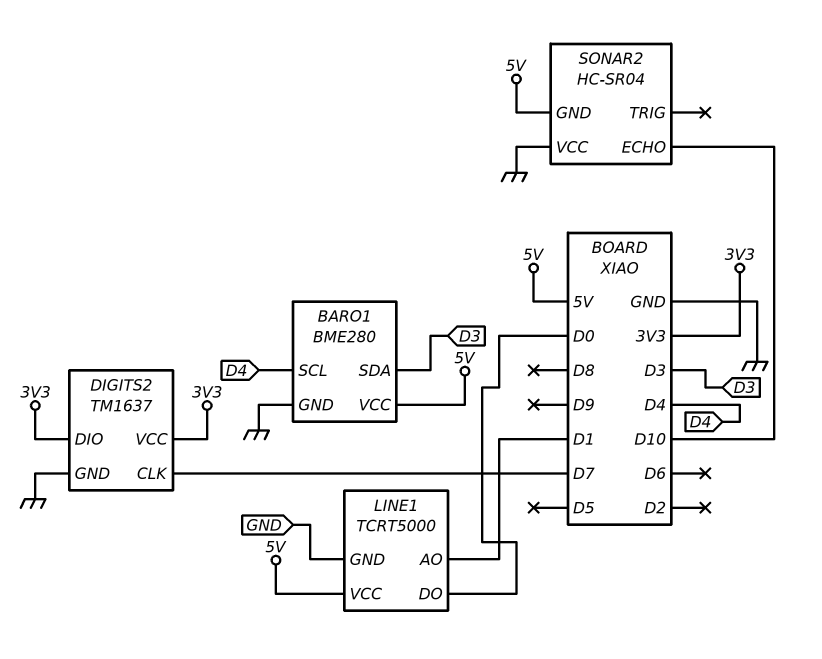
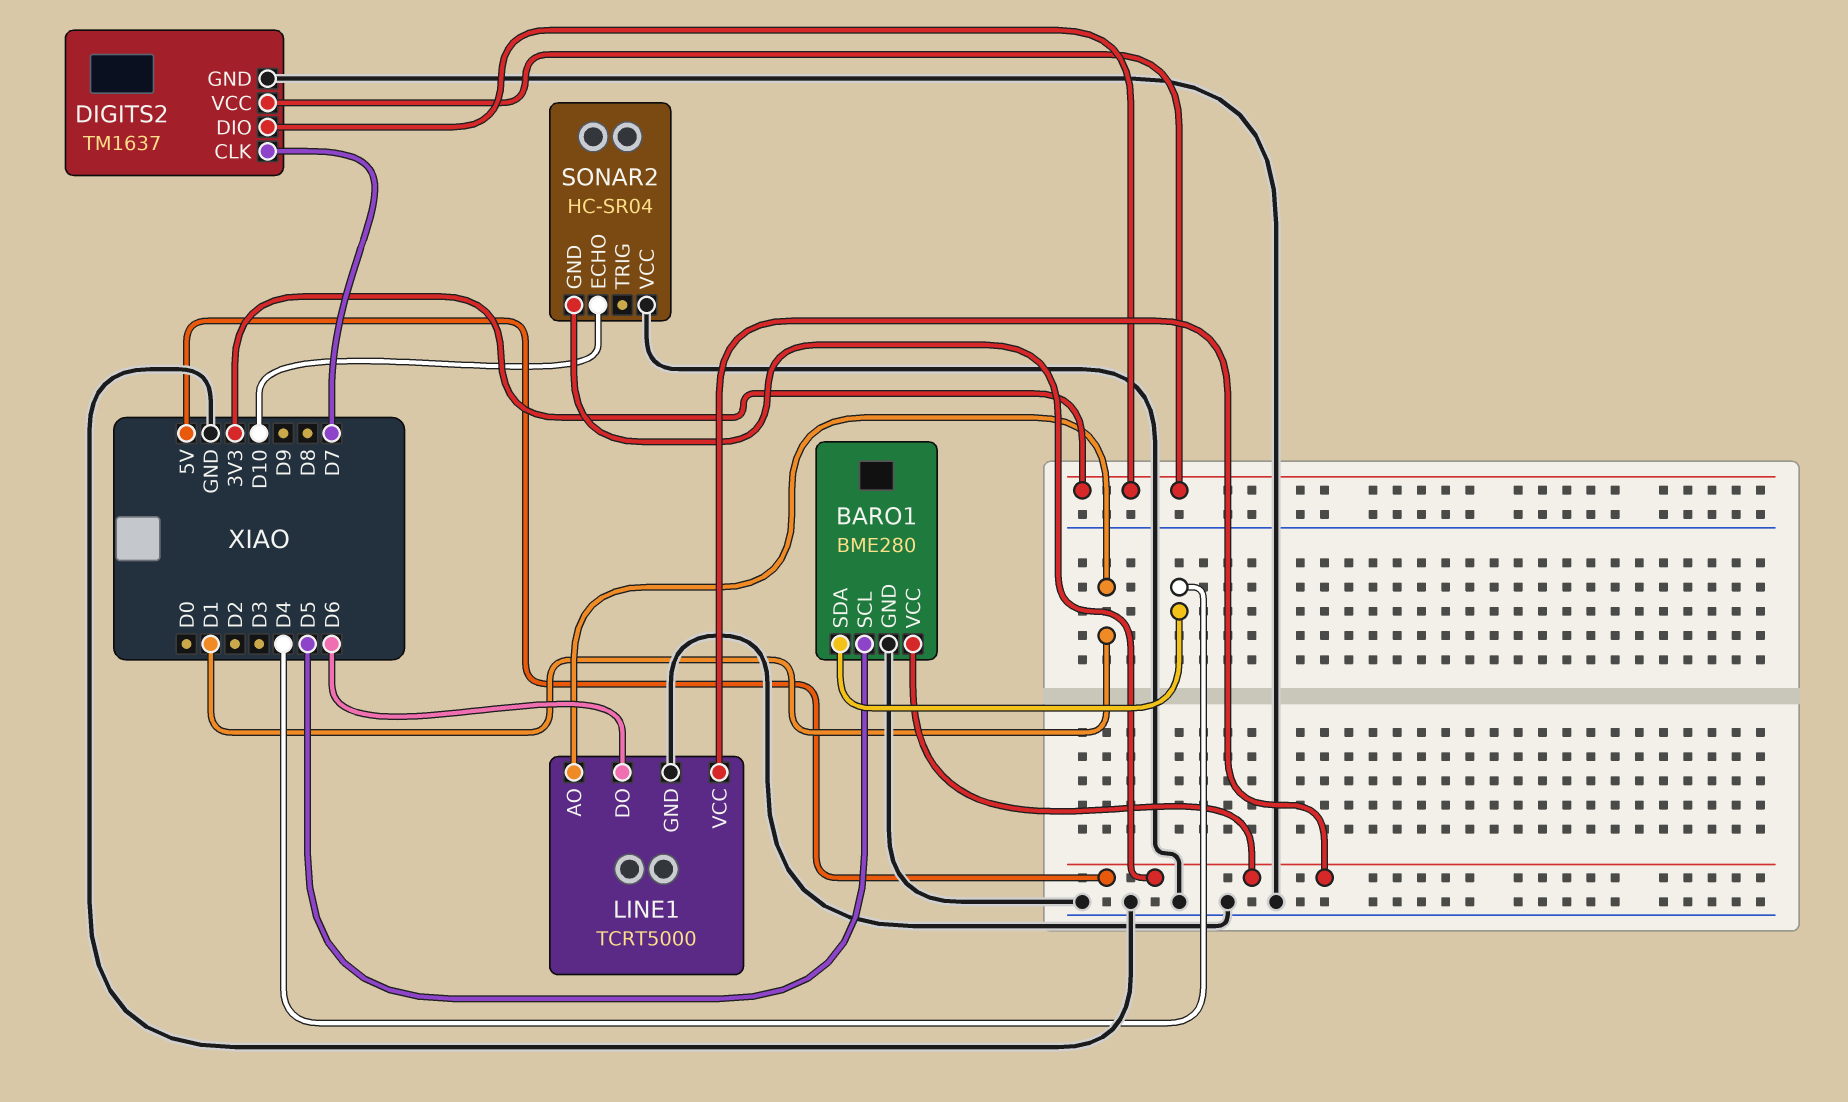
BARO1 pin SCL: D4 -> D5
BARO1 pin SDA: D3 -> D4
LINE1 pin DO: D0 -> D6

